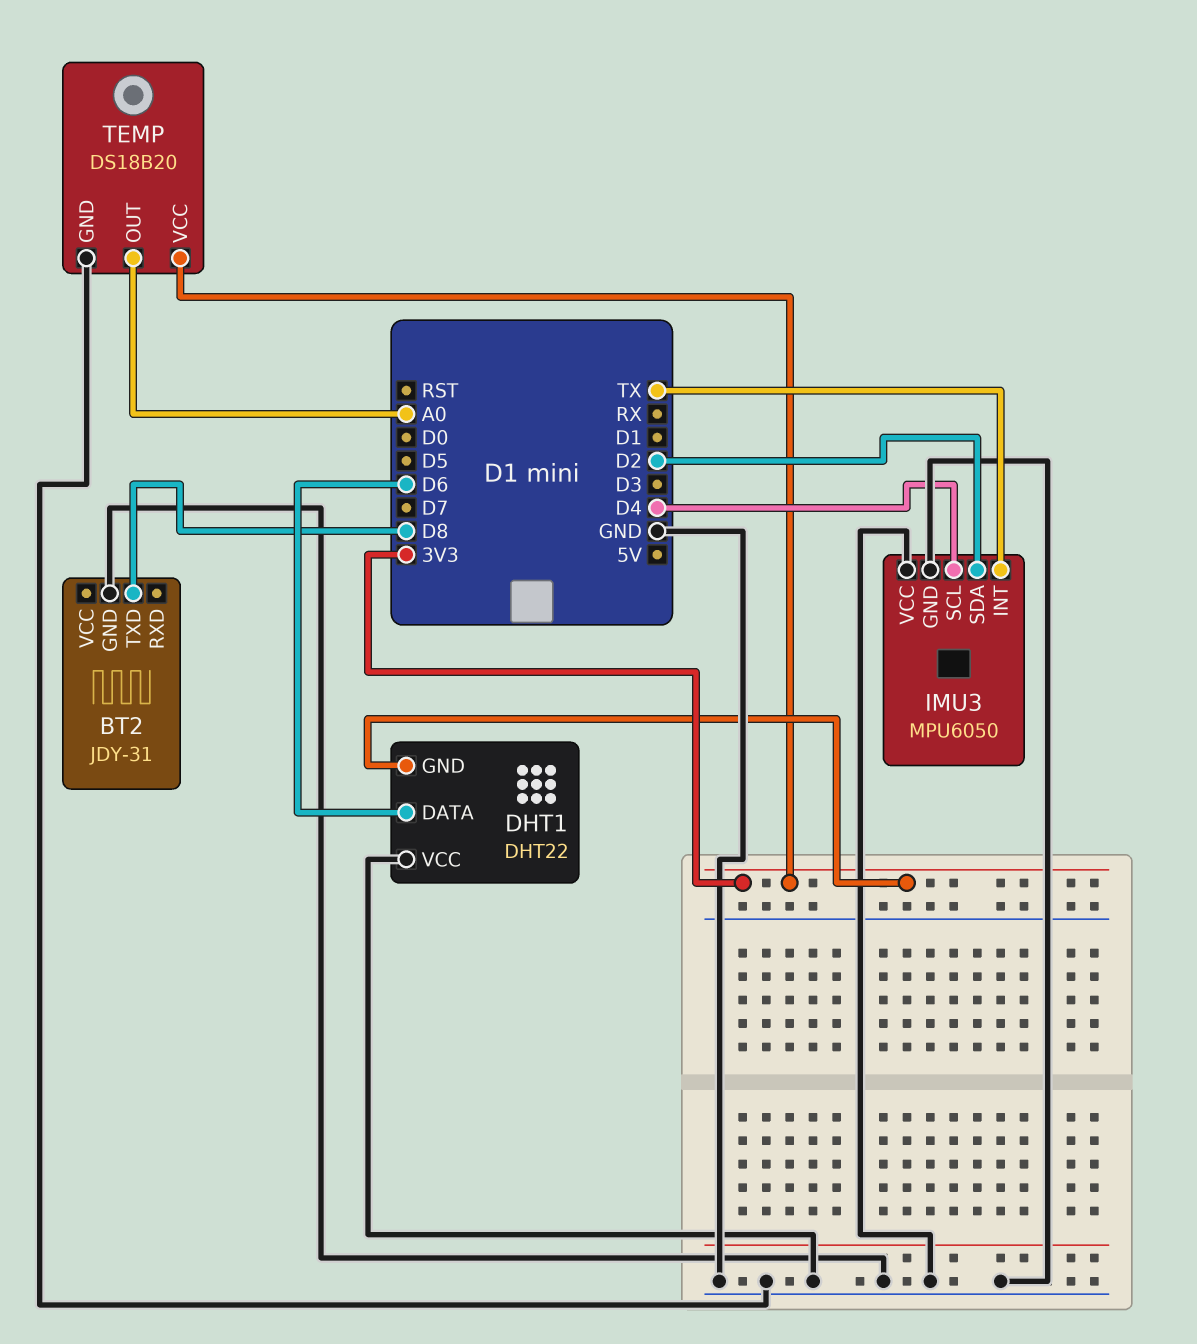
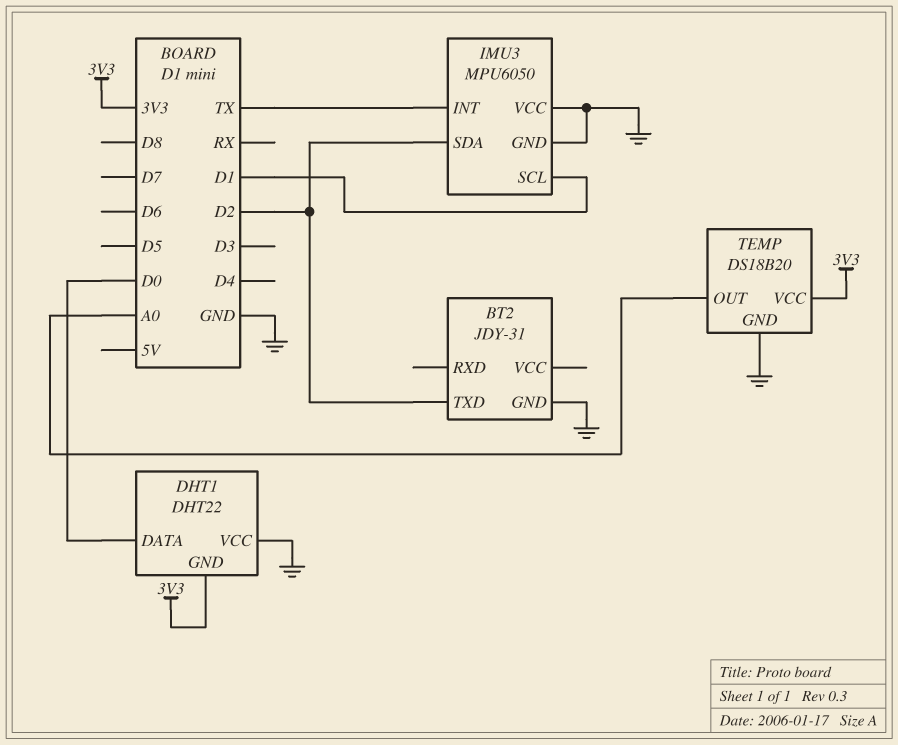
BT2 pin TXD: D8 -> D2
DHT1 pin DATA: D6 -> D0
IMU3 pin SCL: D4 -> D1

